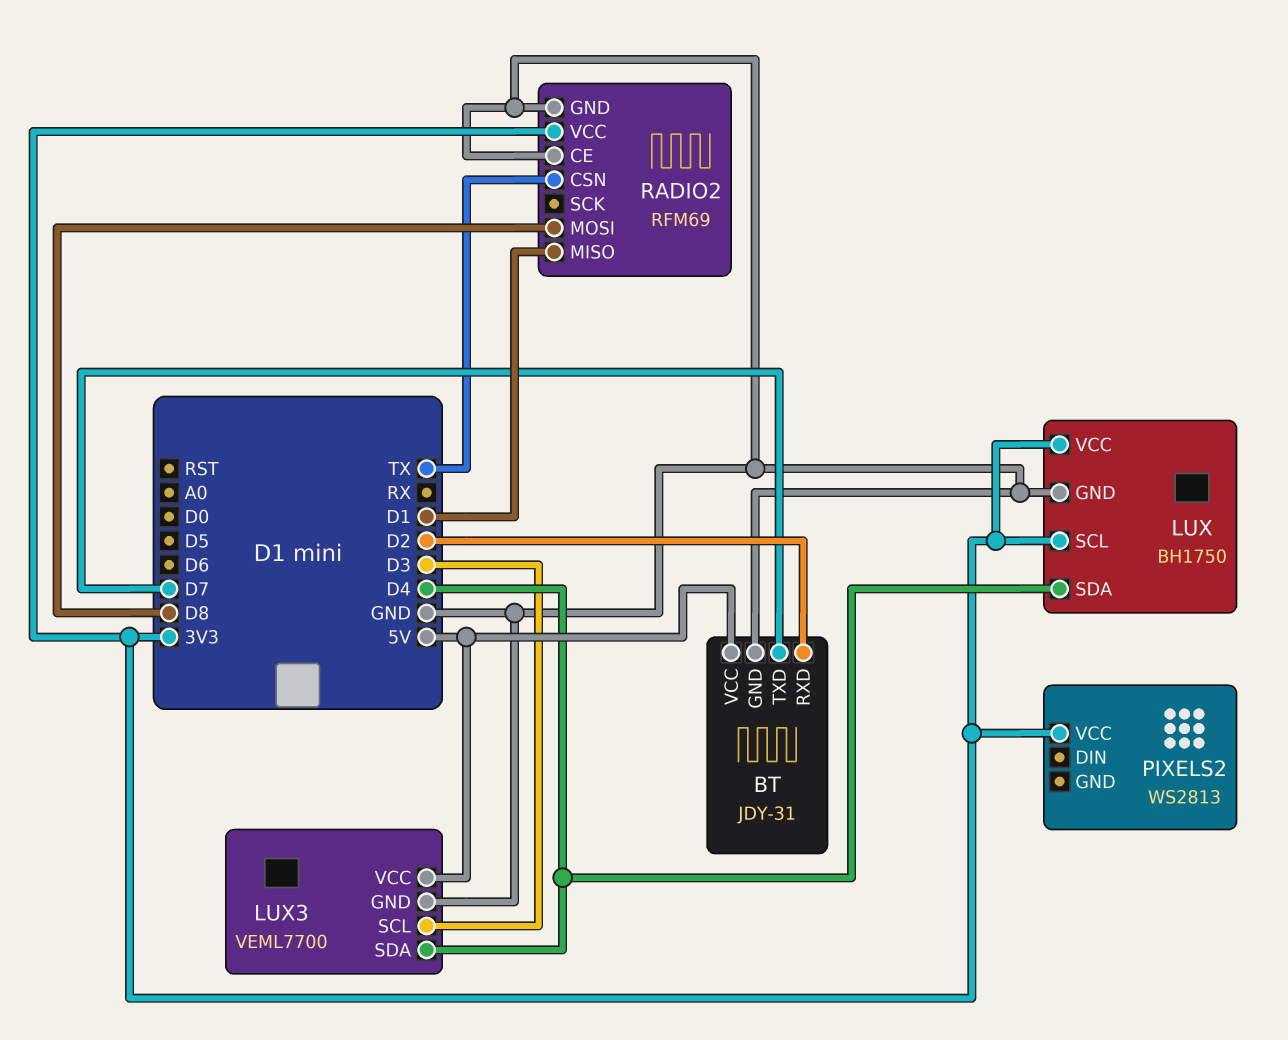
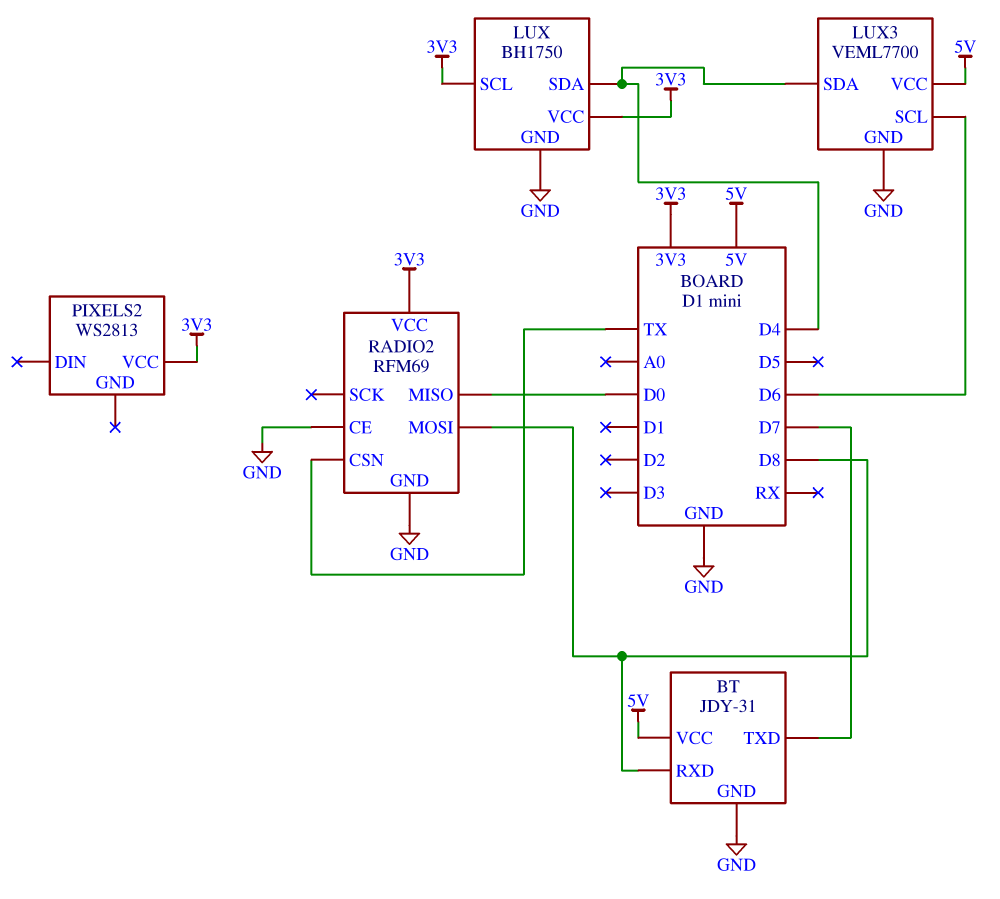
BT pin RXD: D2 -> D8
LUX3 pin SCL: D3 -> D6
RADIO2 pin MISO: D1 -> D0

